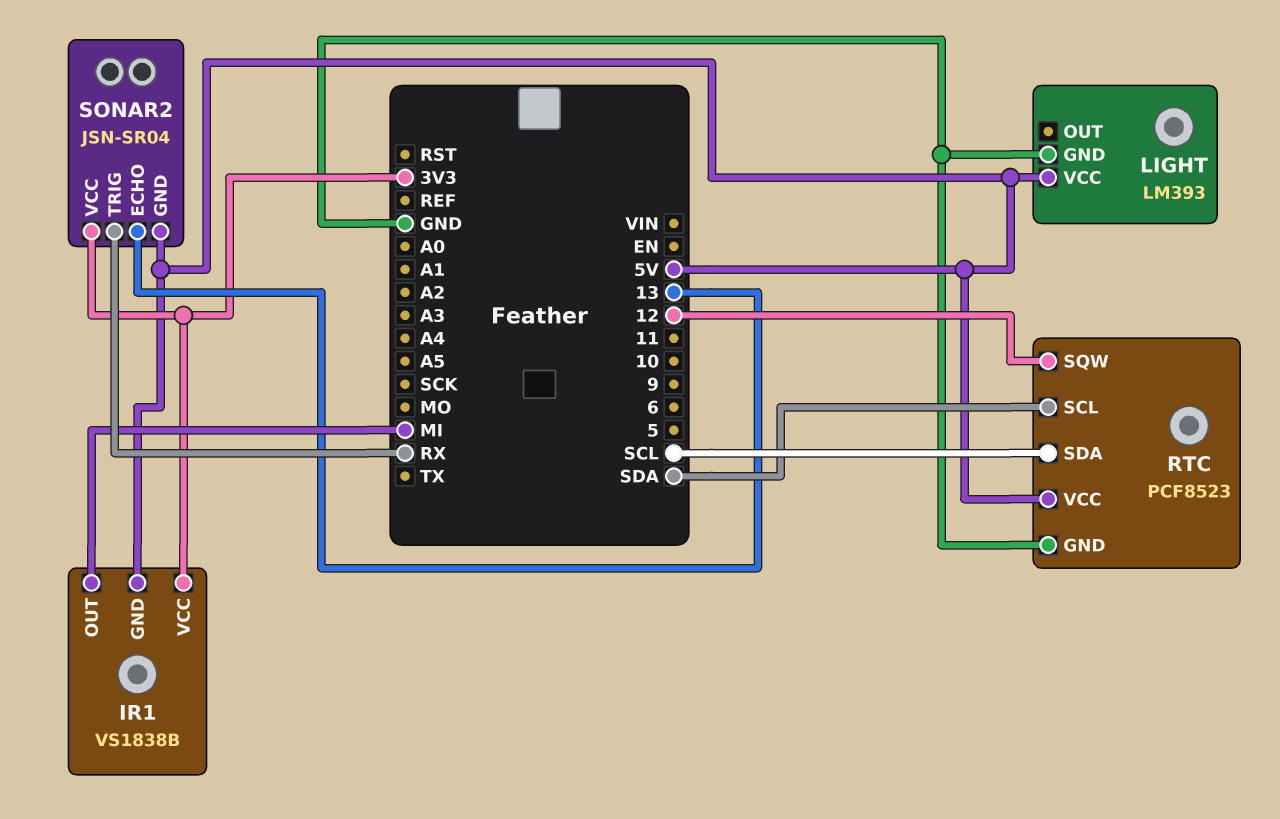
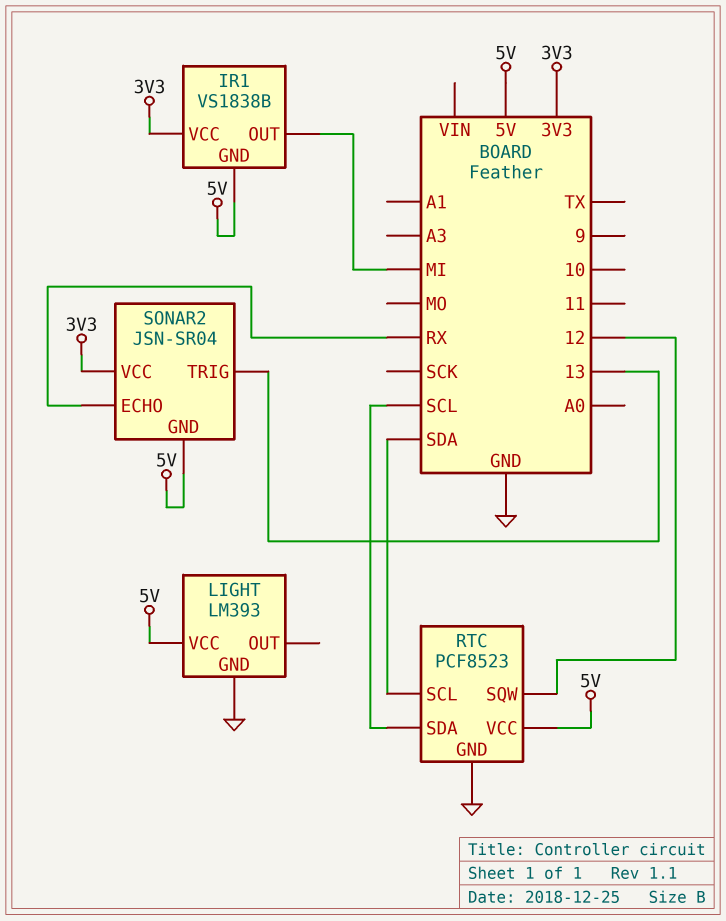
SONAR2 pin ECHO: 13 -> RX
SONAR2 pin TRIG: RX -> 13

